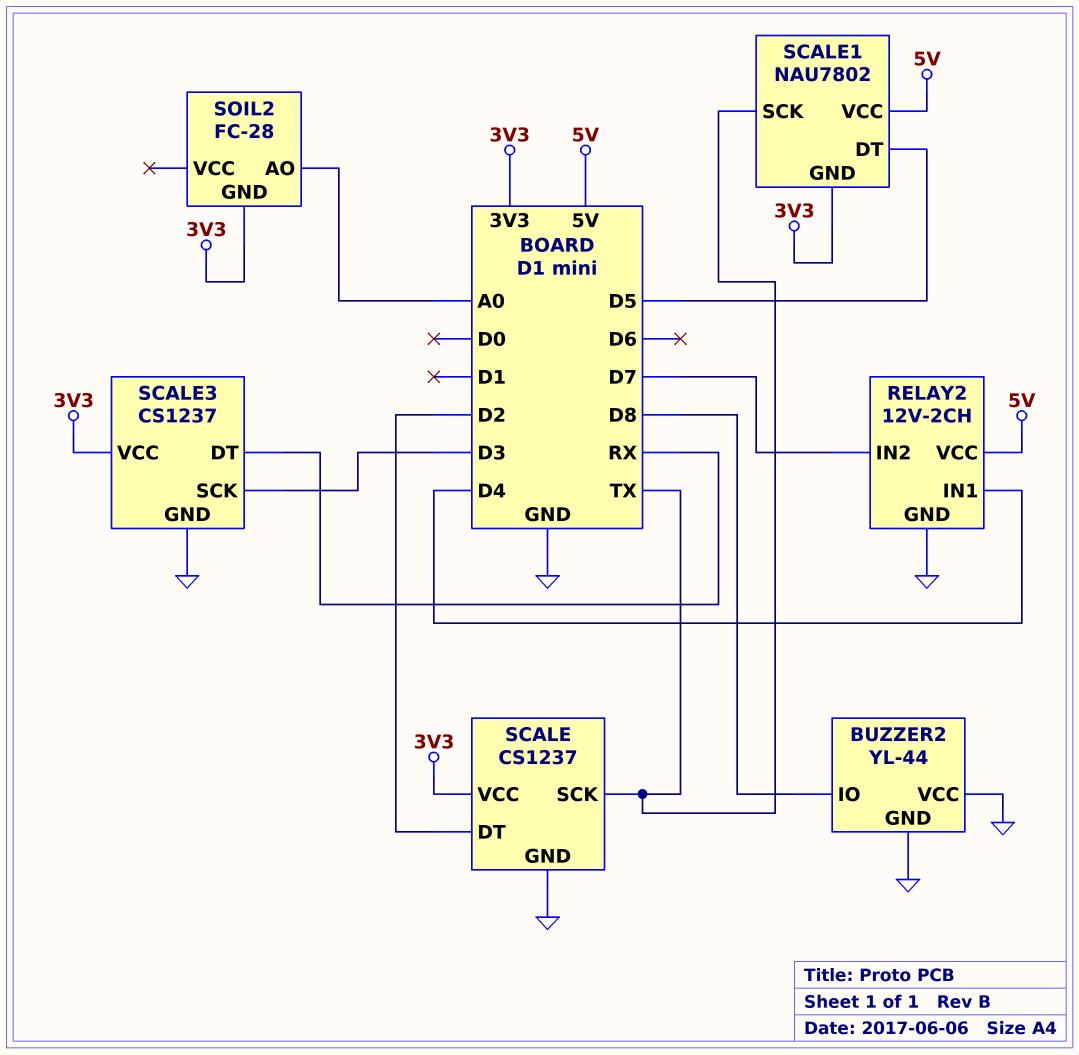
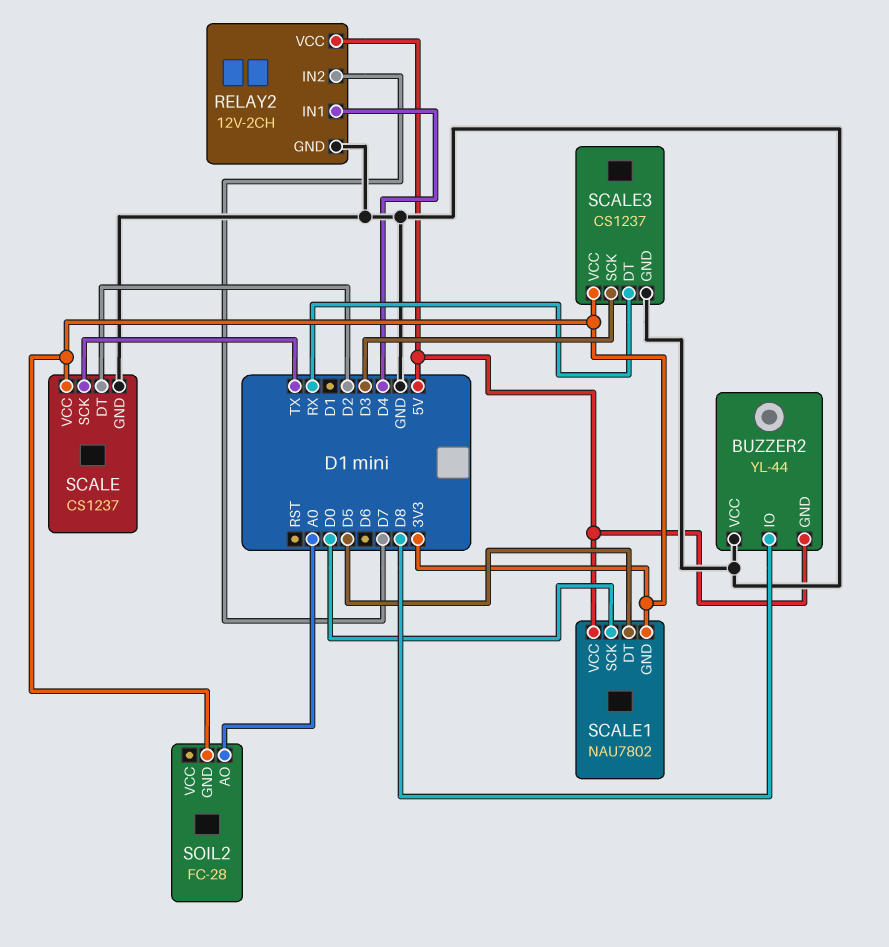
BUZZER2 pin GND: GND -> 5V
SCALE1 pin SCK: TX -> D0

